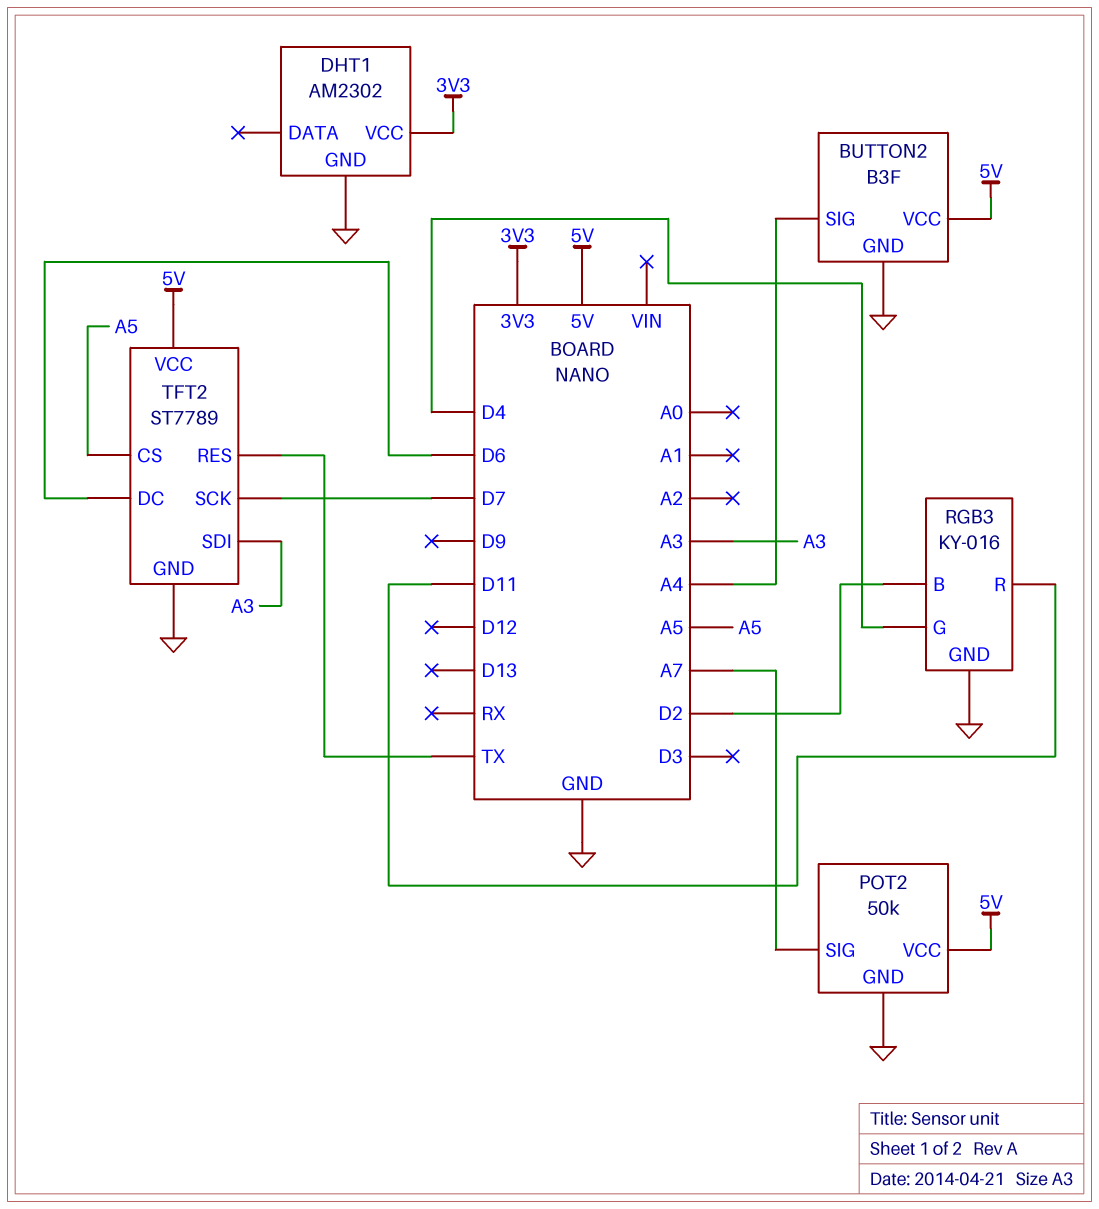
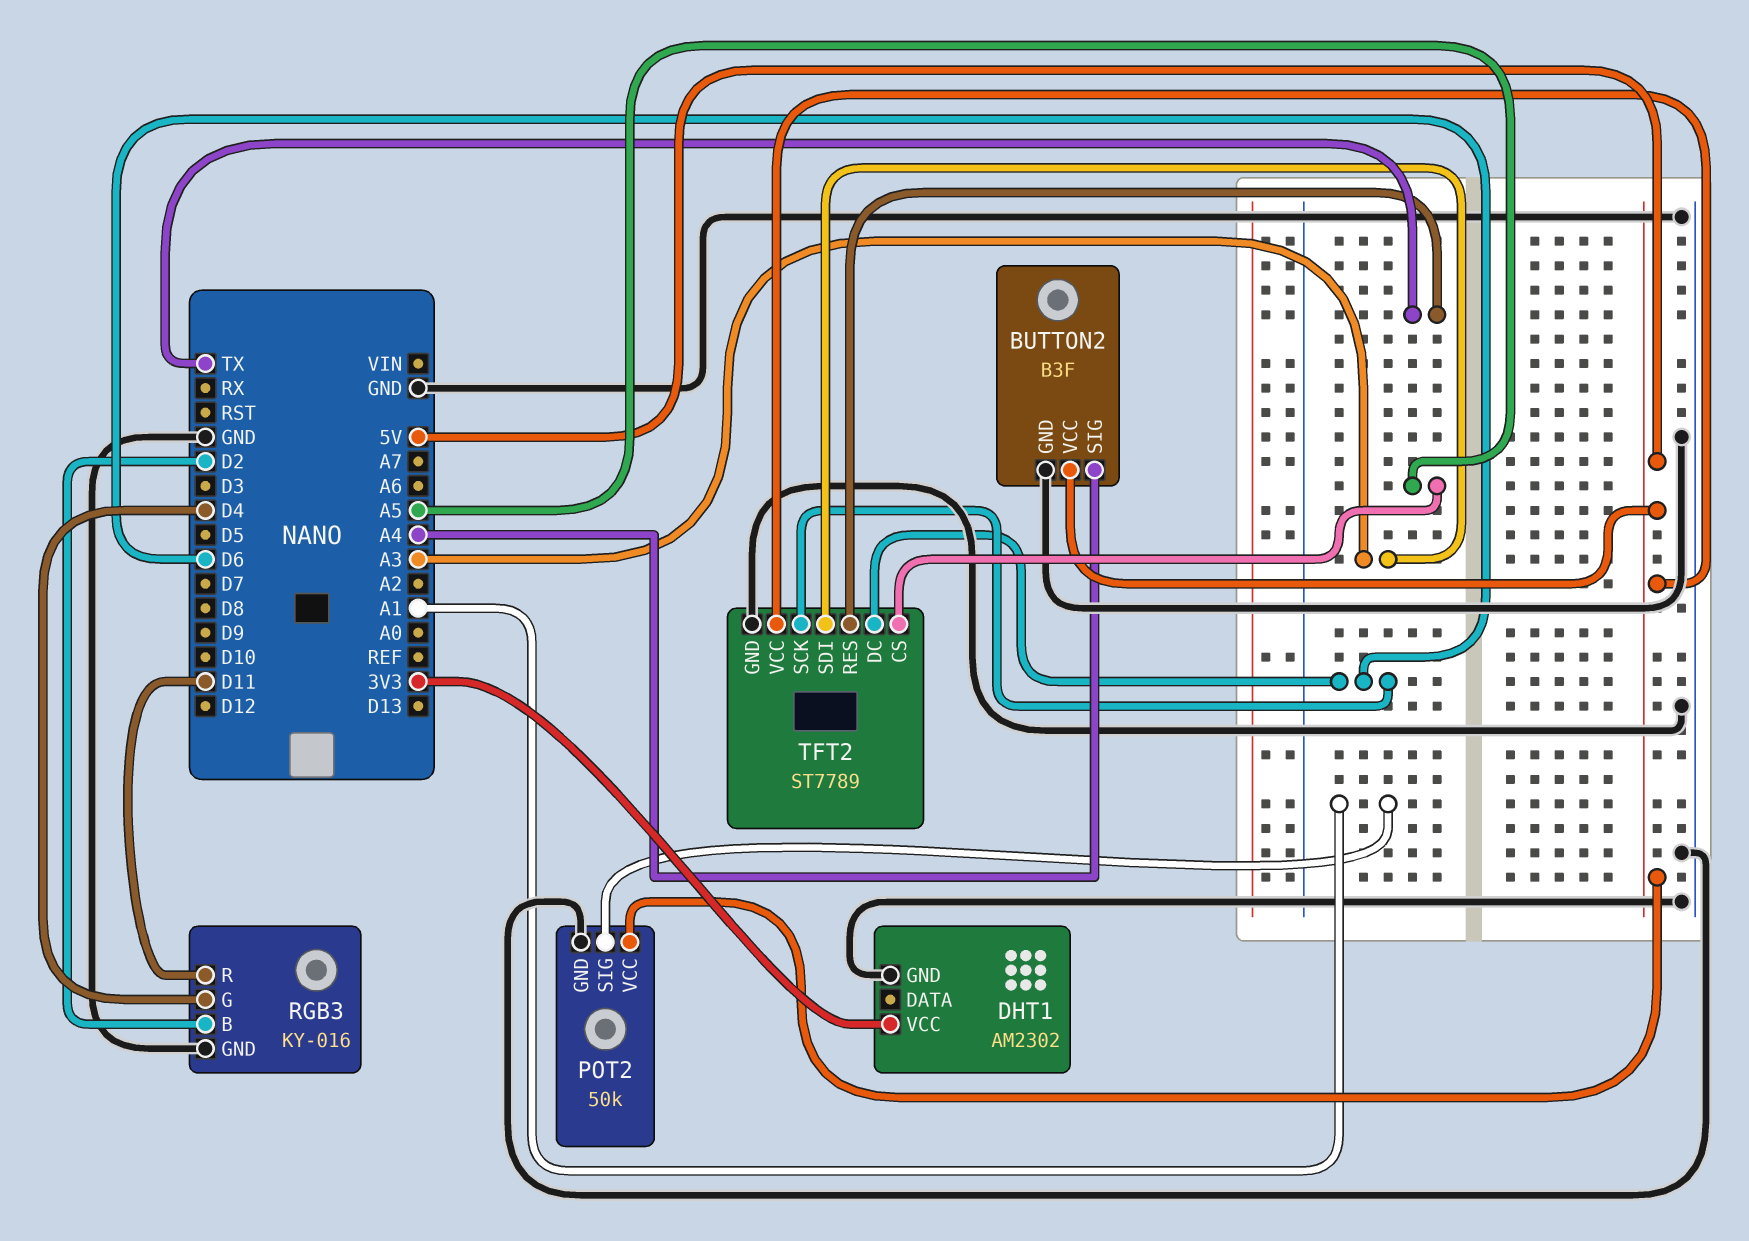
POT2 pin SIG: A7 -> A1
TFT2 pin SCK: D7 -> D6

